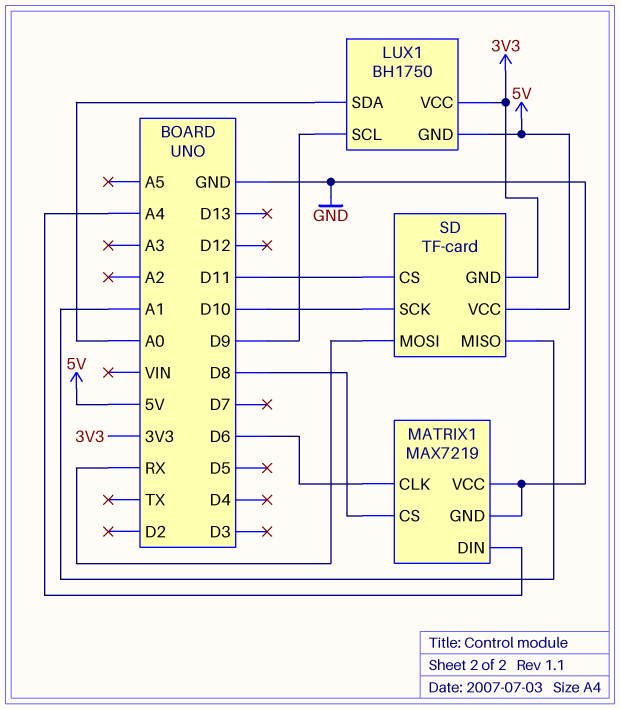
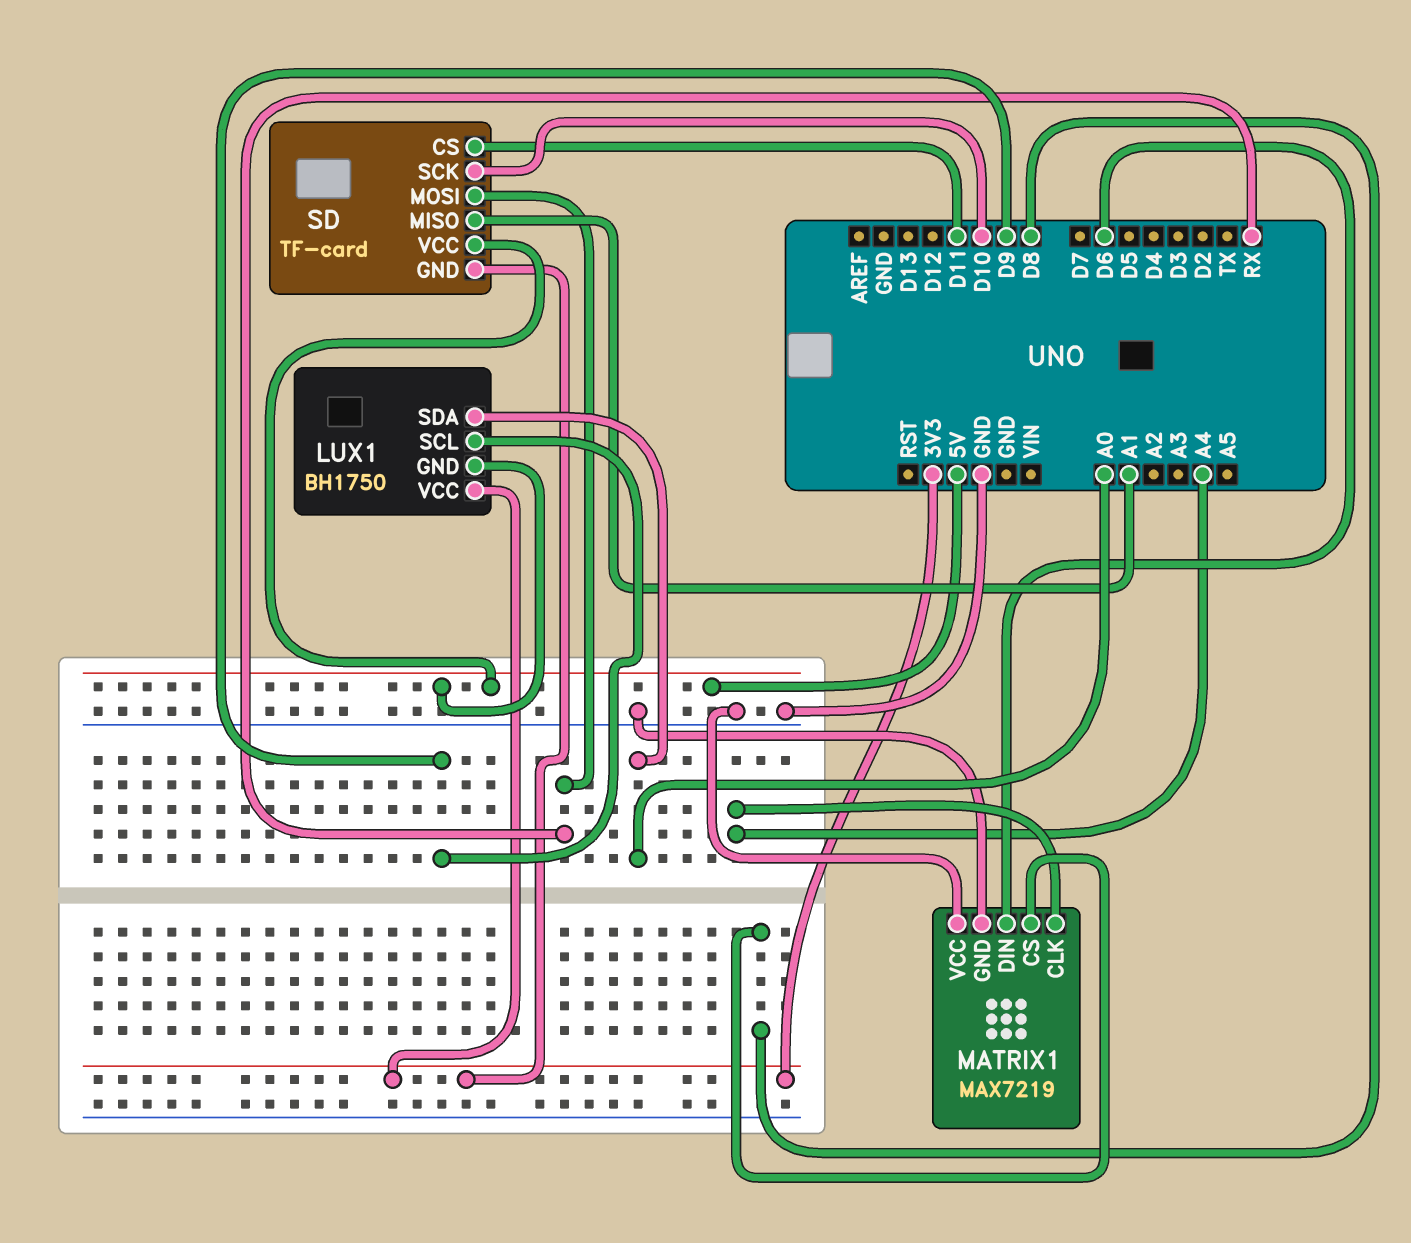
MATRIX1 pin CLK: D6 -> A4
MATRIX1 pin DIN: A4 -> D6

